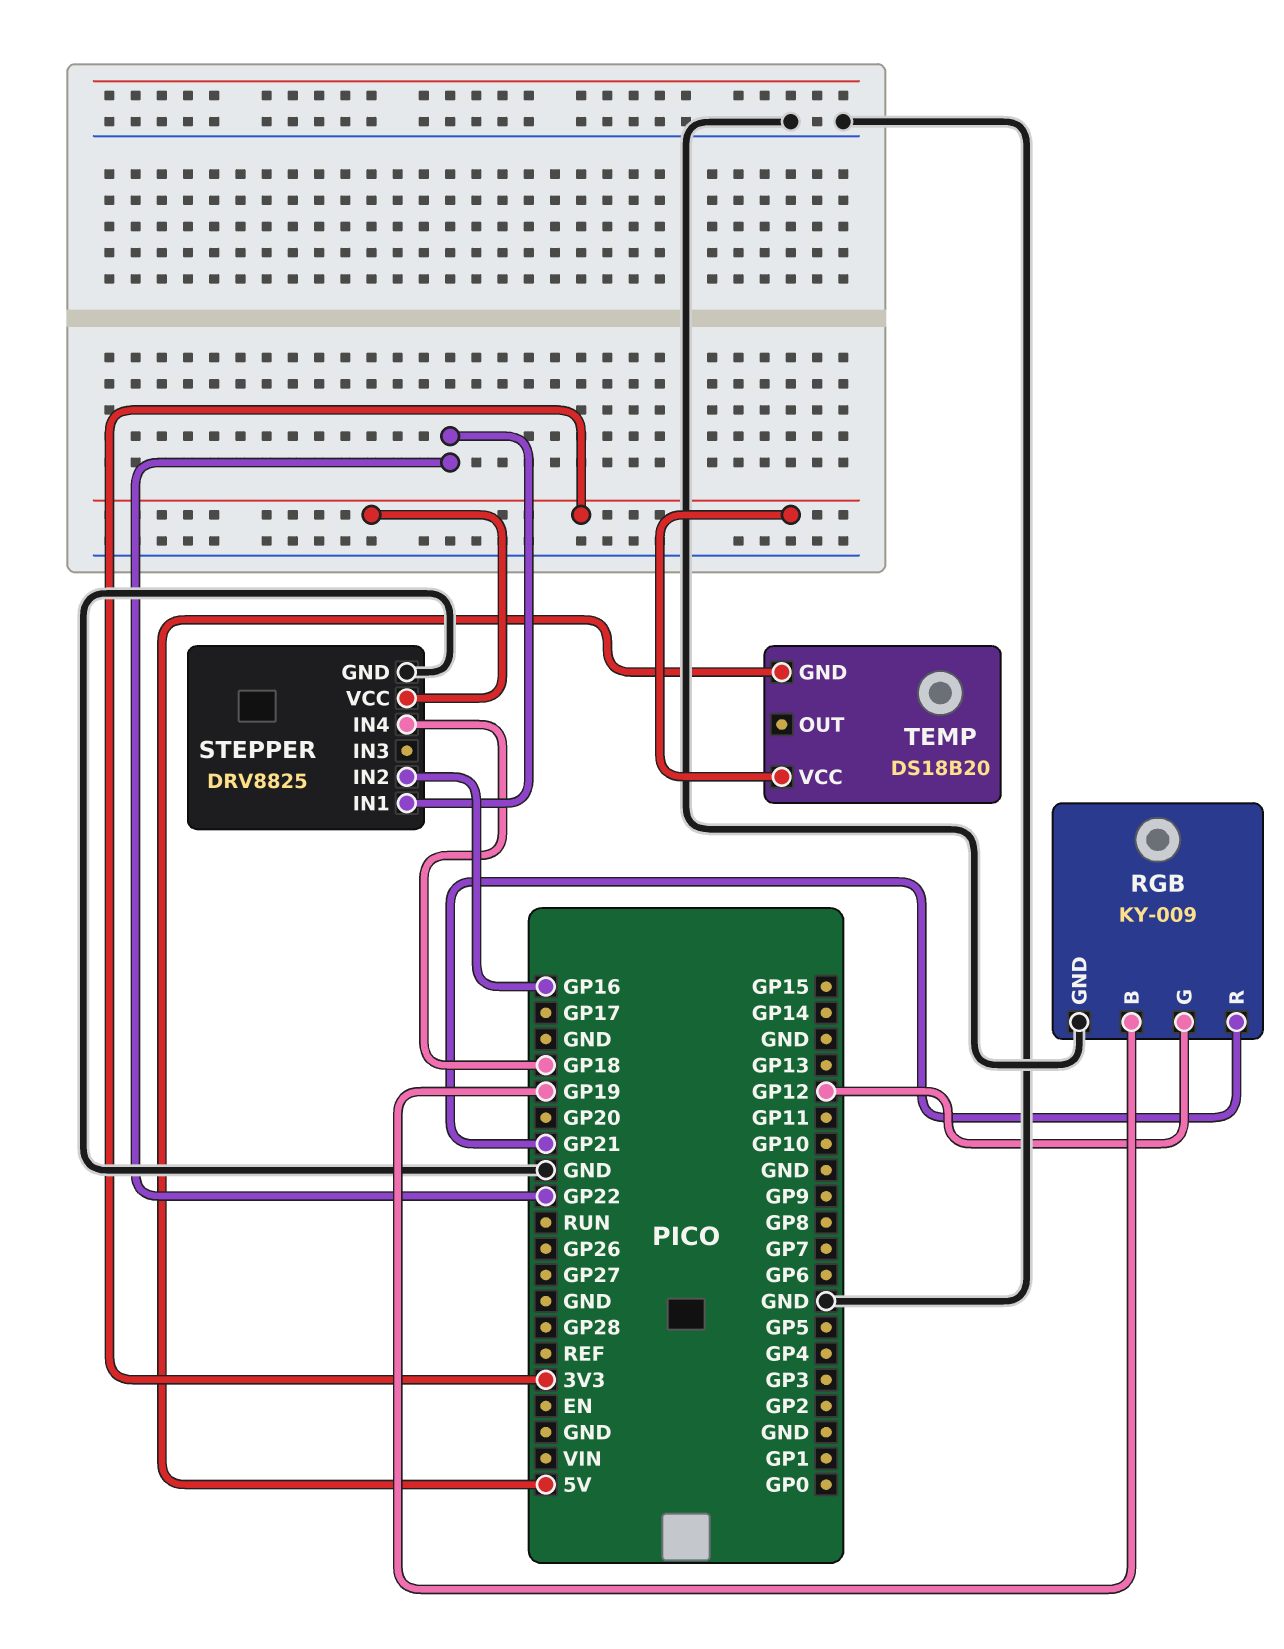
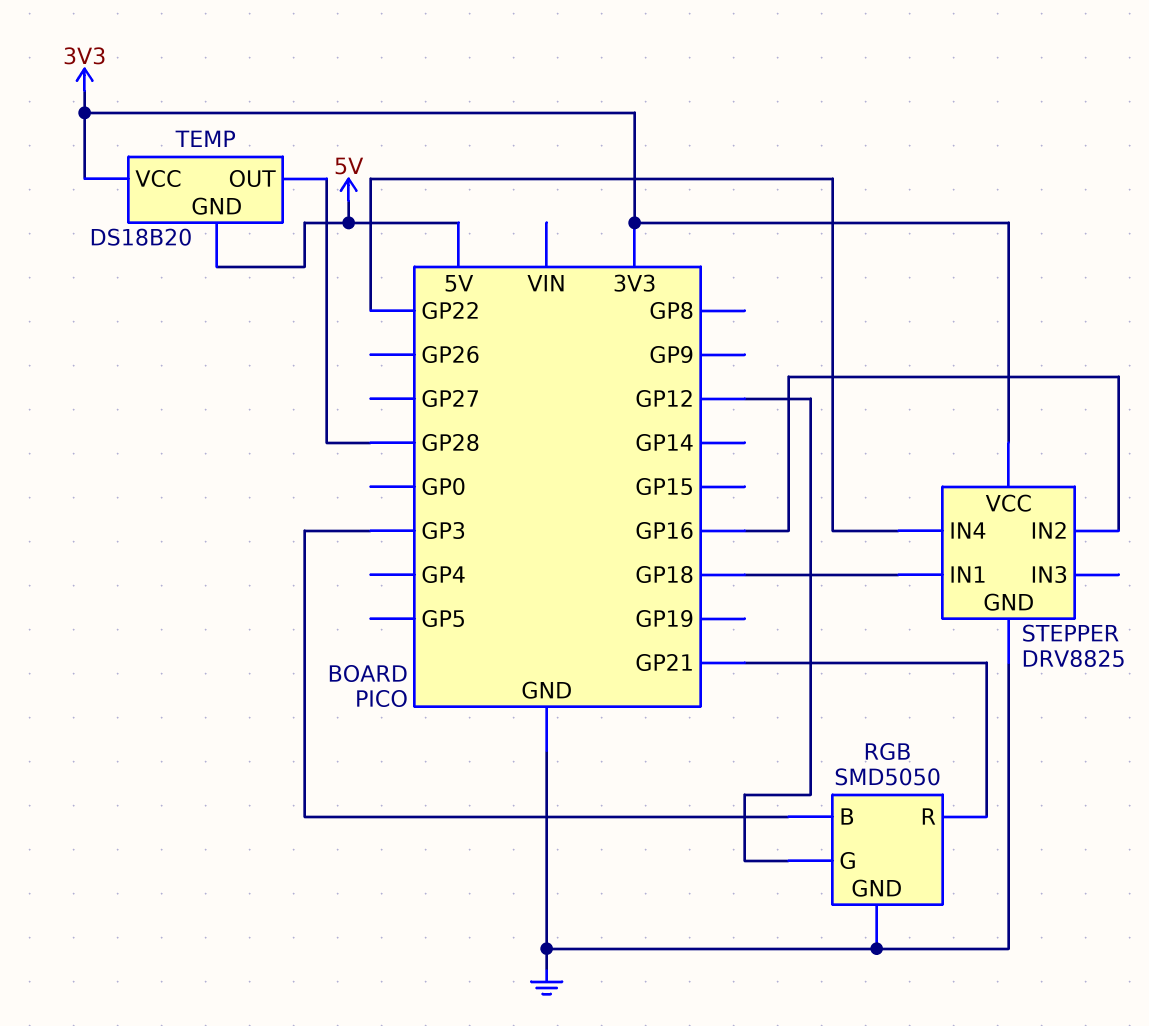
RGB: KY-009 -> SMD5050
RGB pin B: GP19 -> GP3
STEPPER pin IN1: GP22 -> GP18
STEPPER pin IN4: GP18 -> GP22
TEMP pin OUT: none -> GP28

